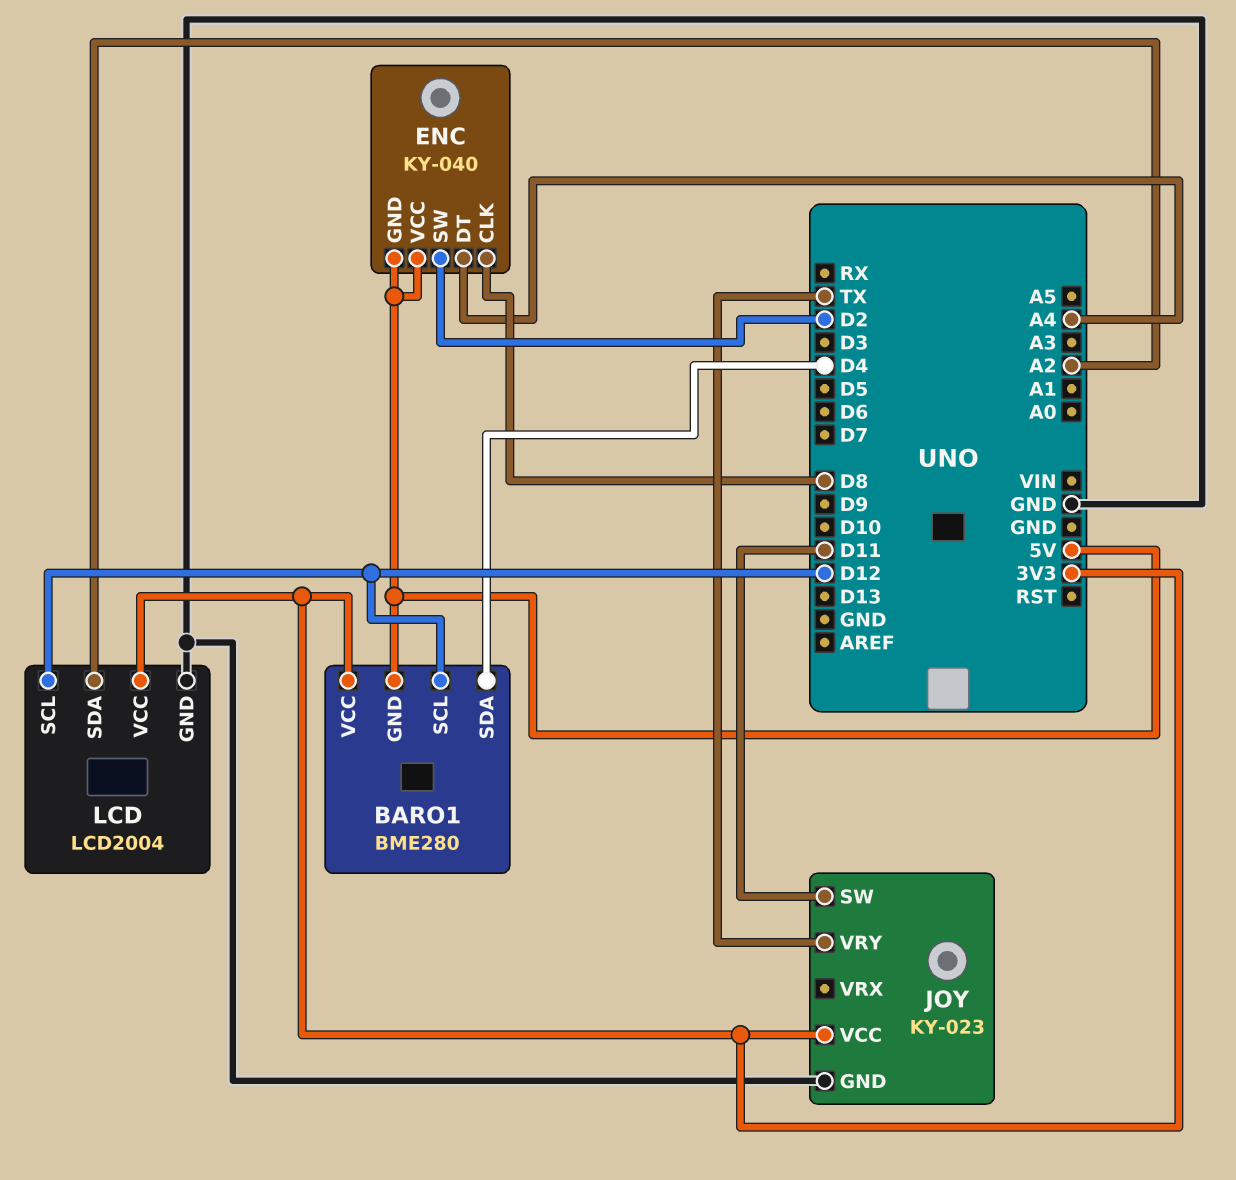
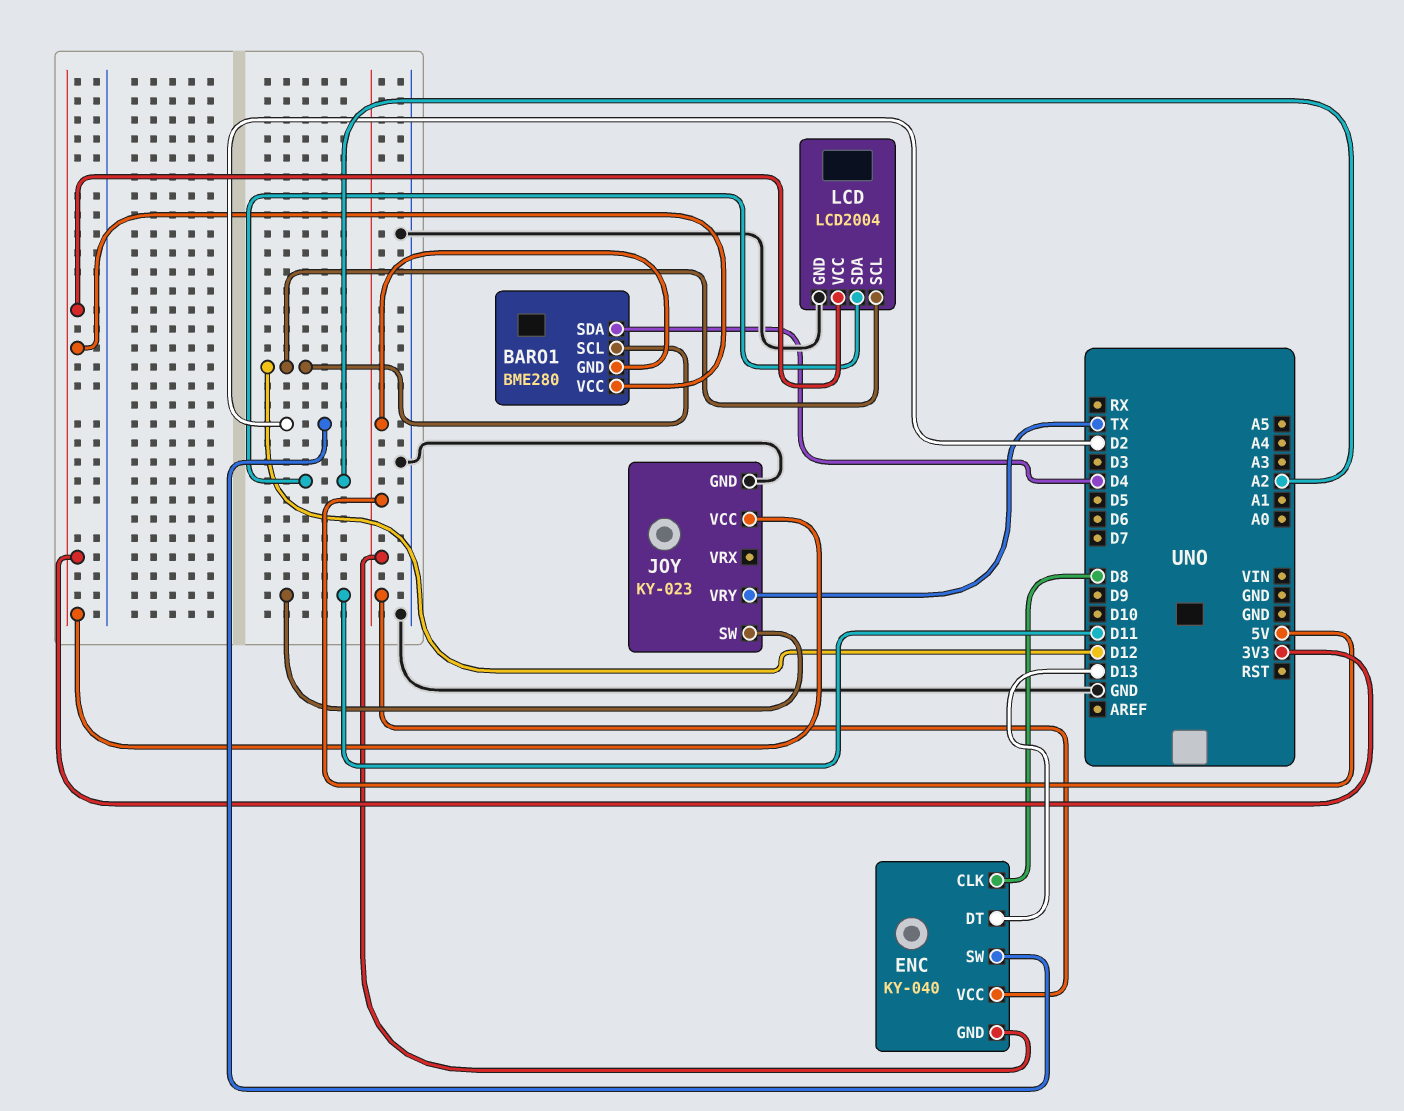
ENC pin DT: A4 -> D13

